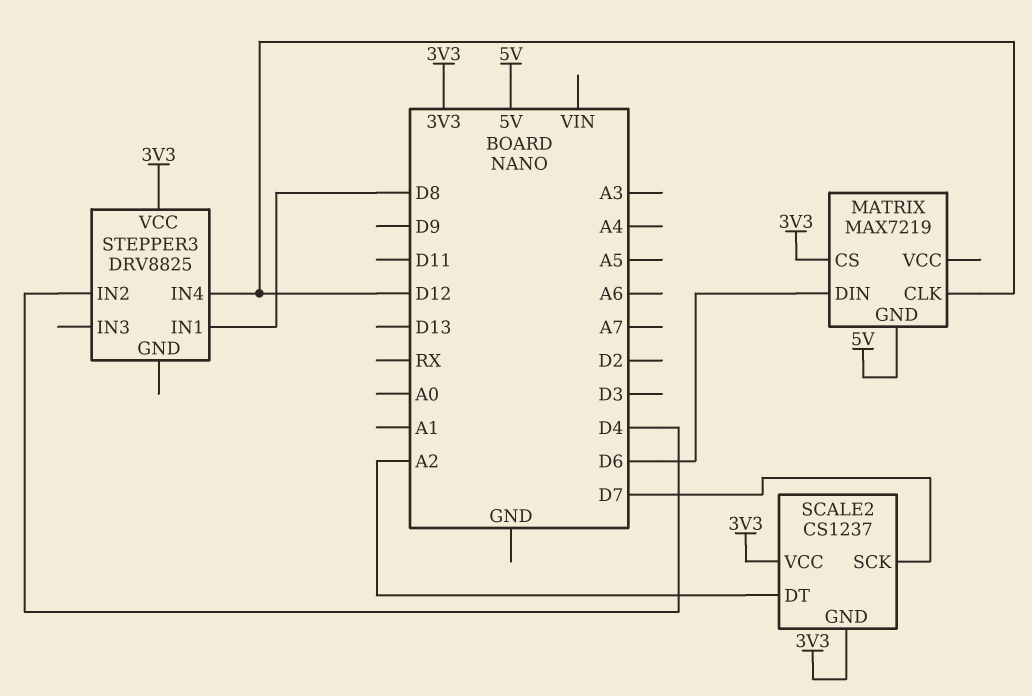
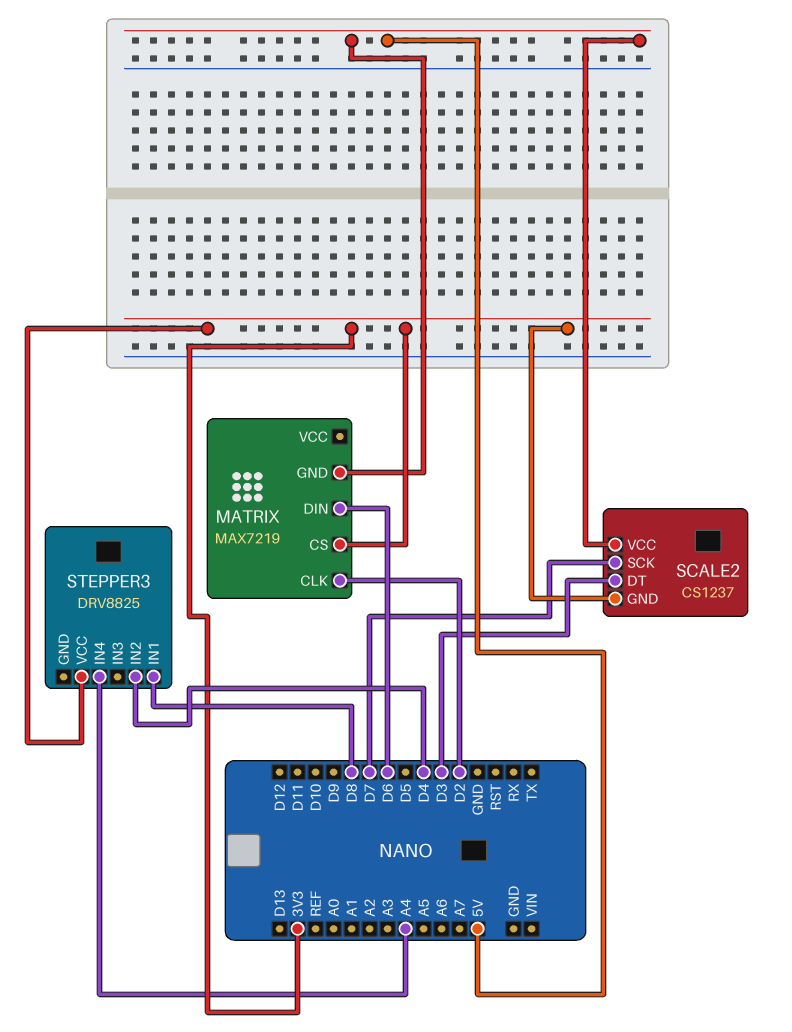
MATRIX pin CLK: D12 -> D2
SCALE2 pin DT: A2 -> D3
SCALE2 pin VCC: 3V3 -> 5V
STEPPER3 pin IN4: D12 -> A4

